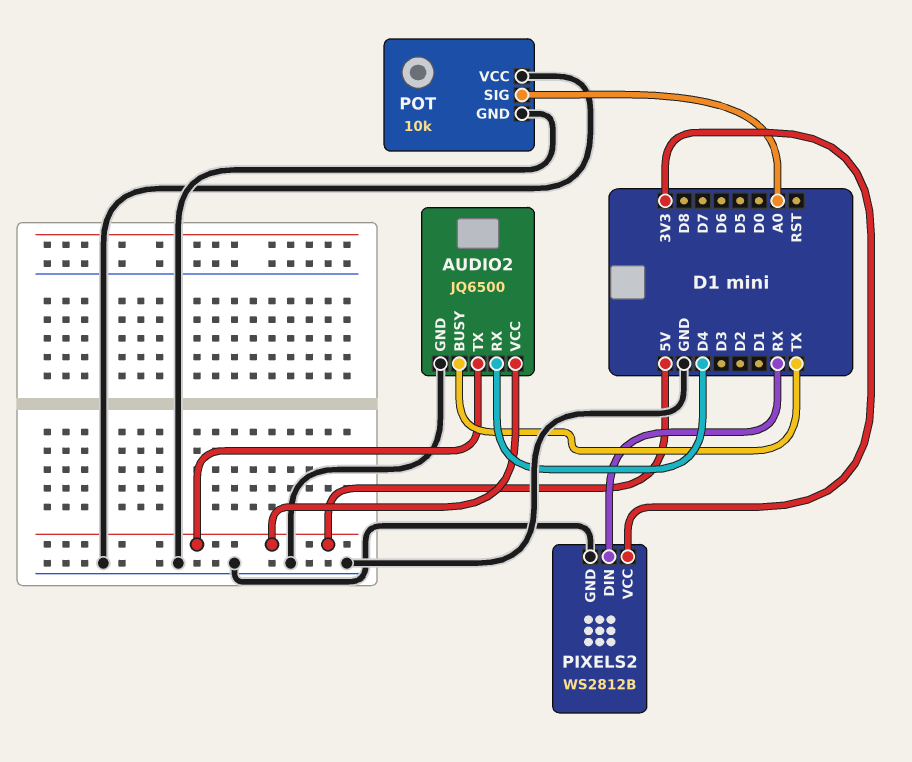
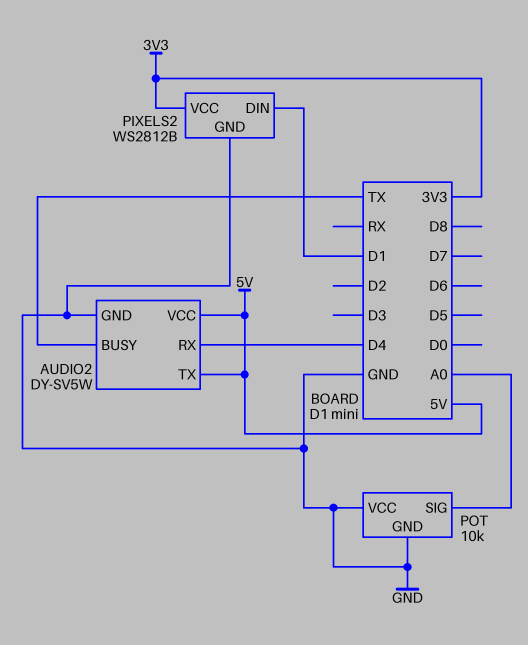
AUDIO2: JQ6500 -> DY-SV5W
PIXELS2 pin DIN: RX -> D1

